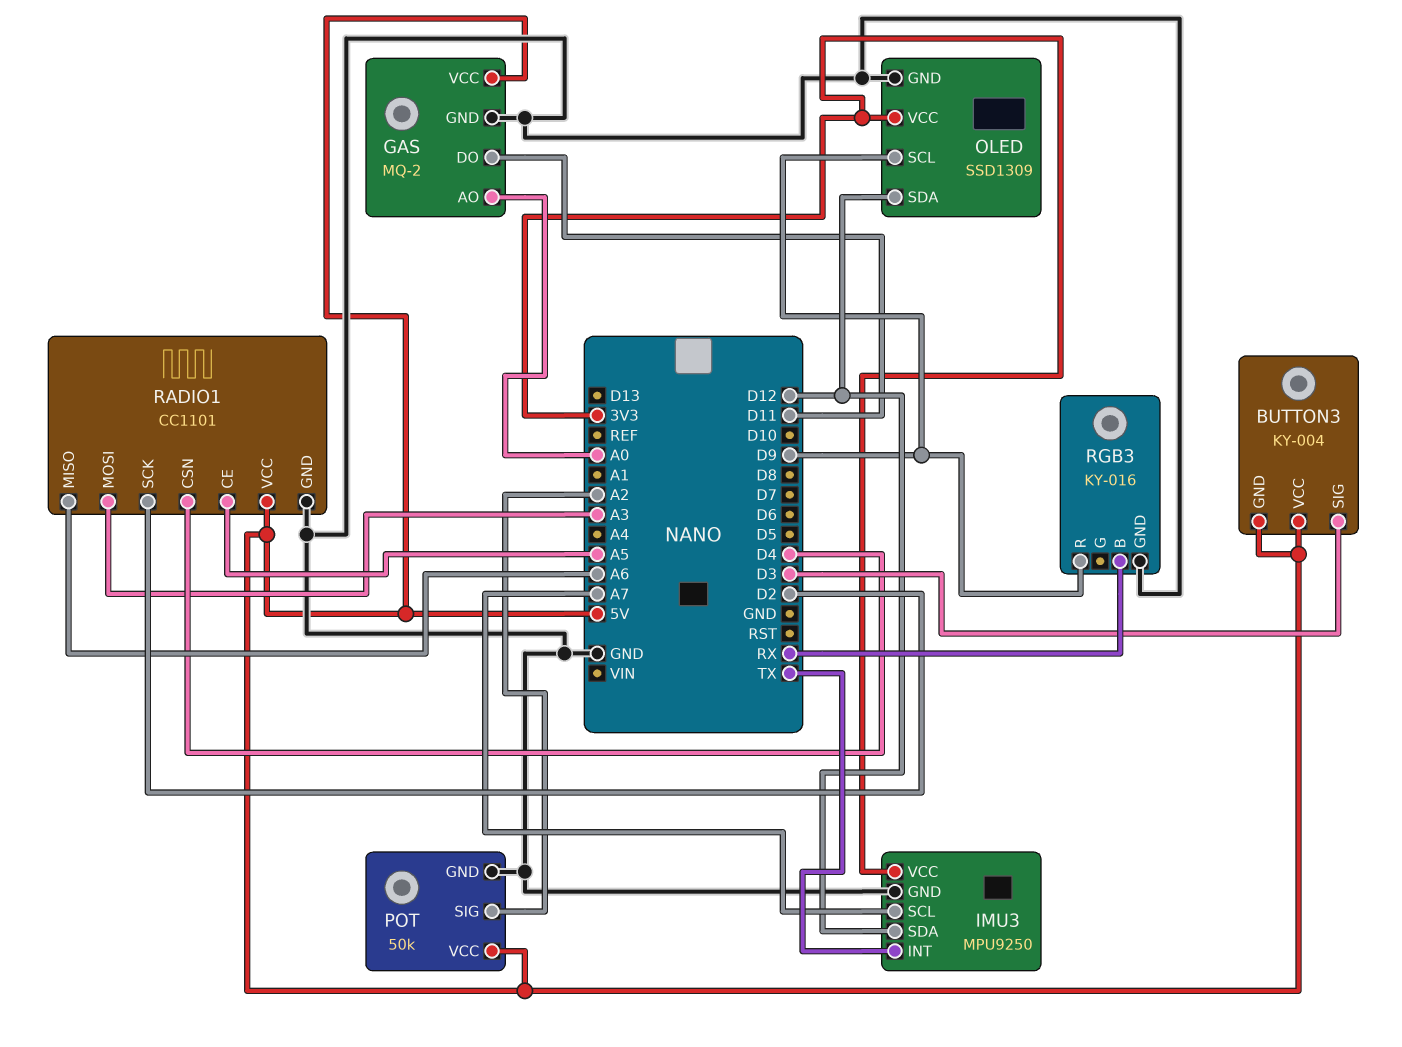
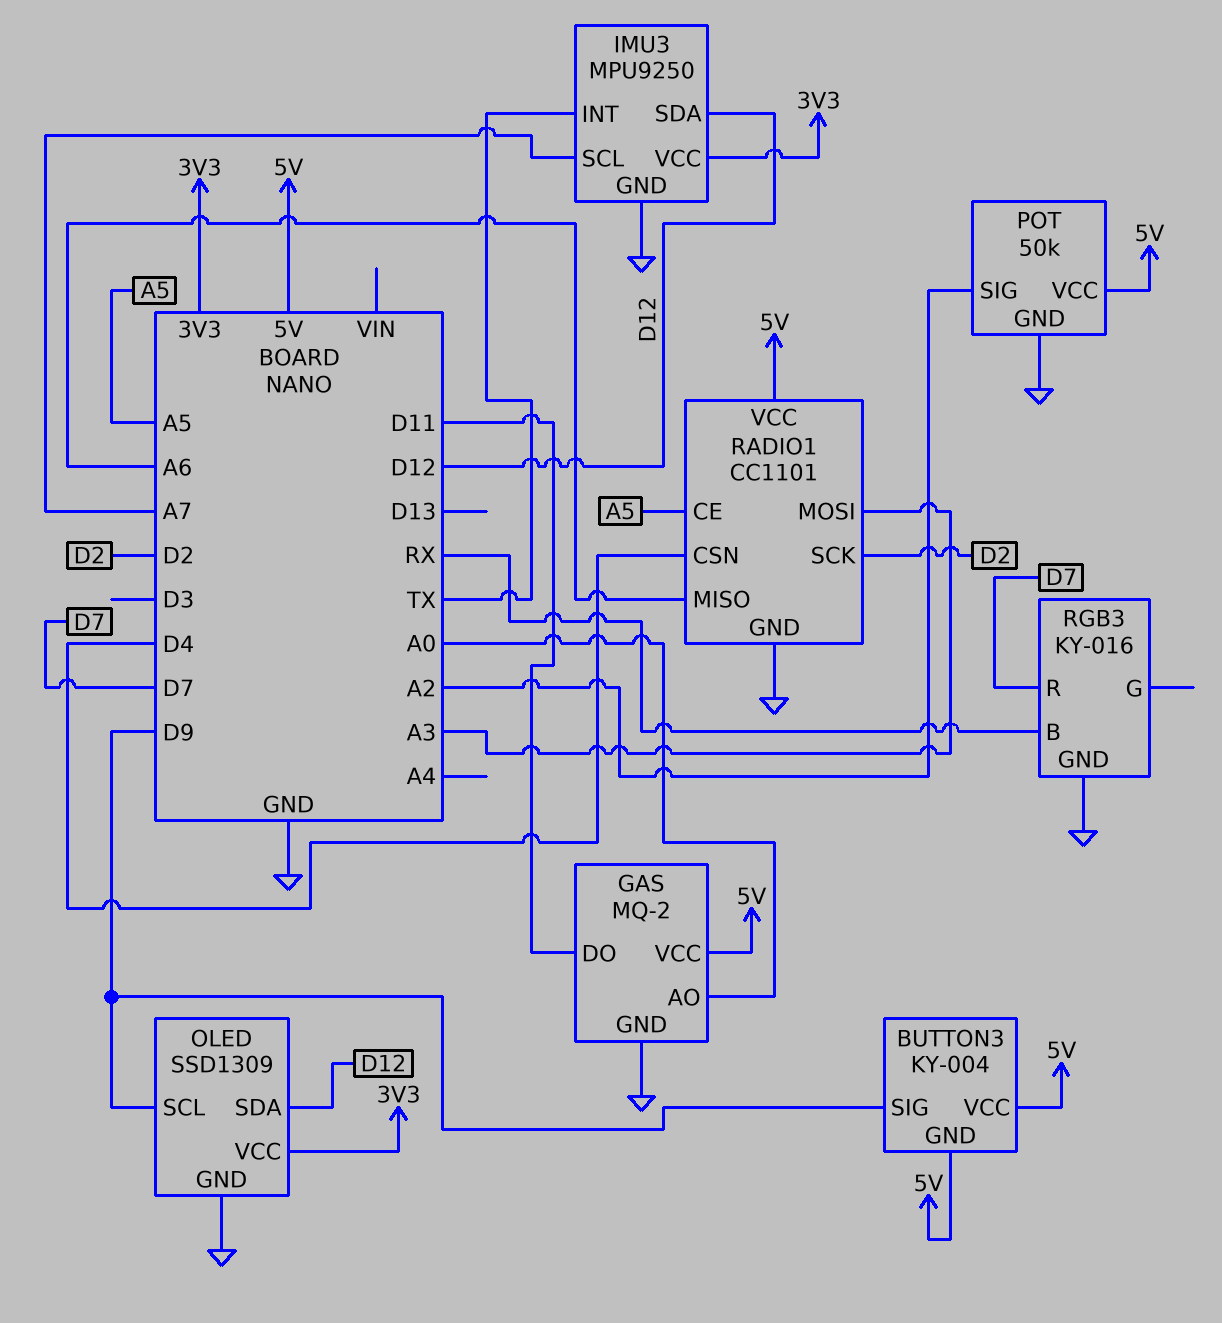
BUTTON3 pin SIG: D3 -> D9
RGB3 pin R: D9 -> D7

